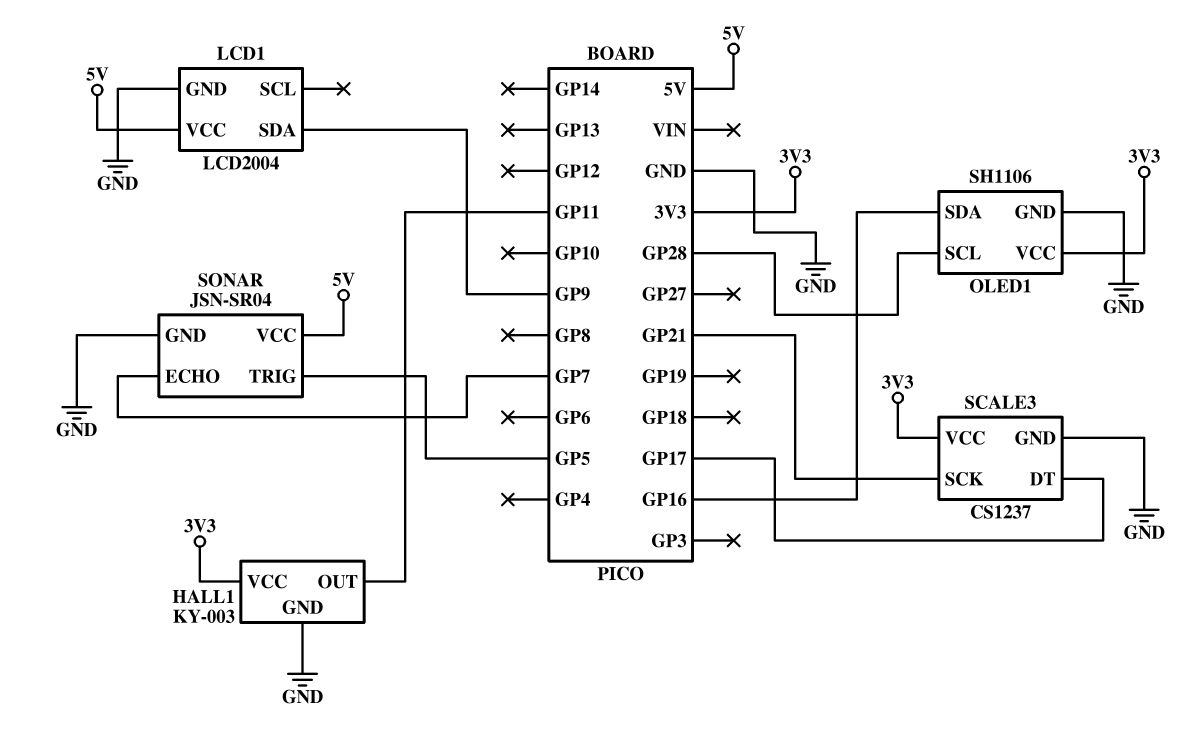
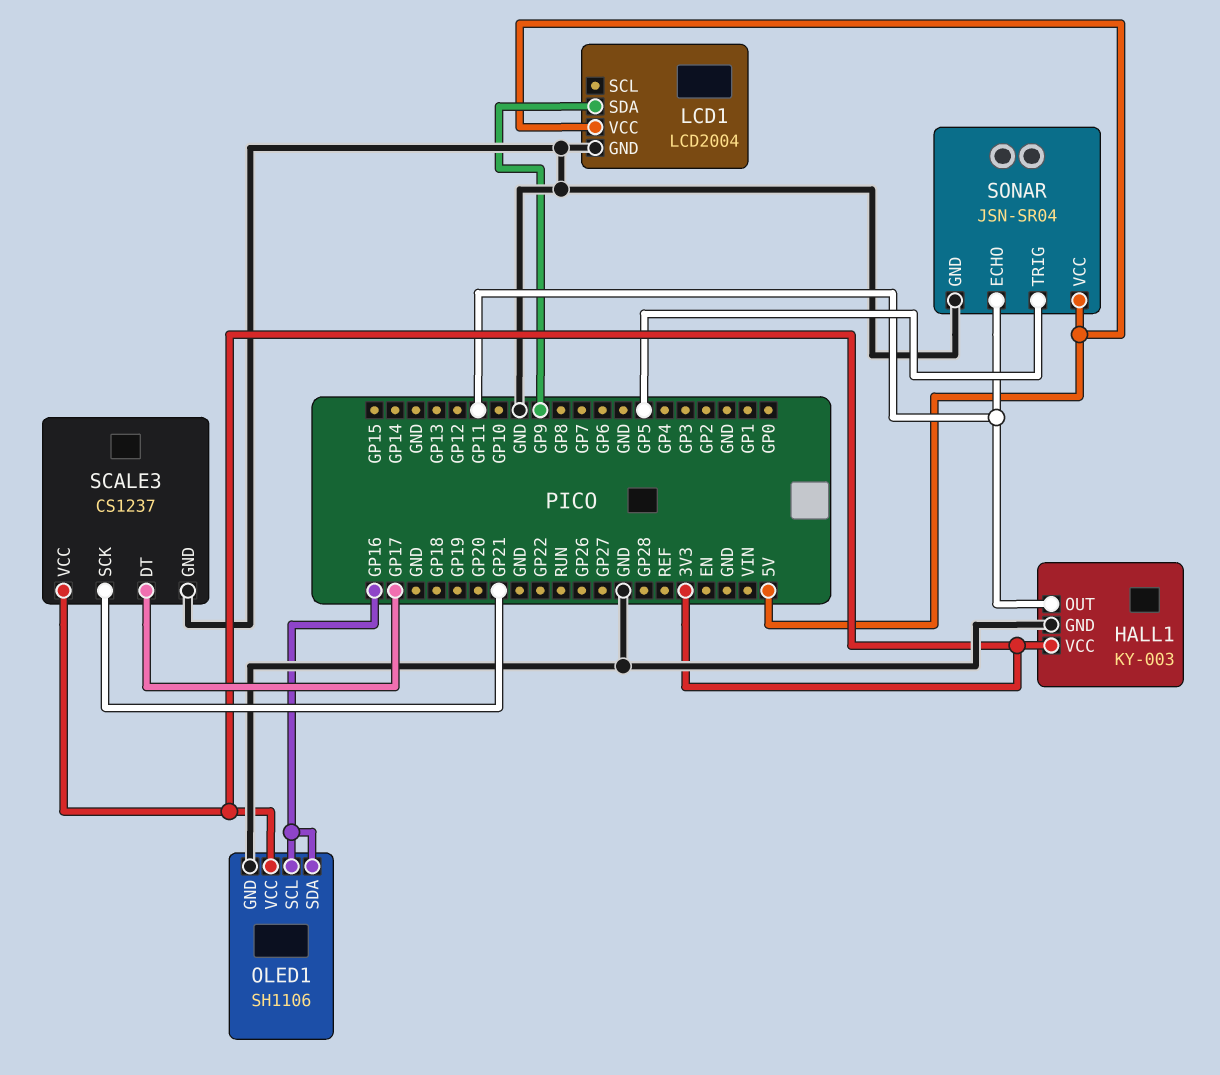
OLED1 pin SCL: GP28 -> GP16
SONAR pin ECHO: GP7 -> GP11

